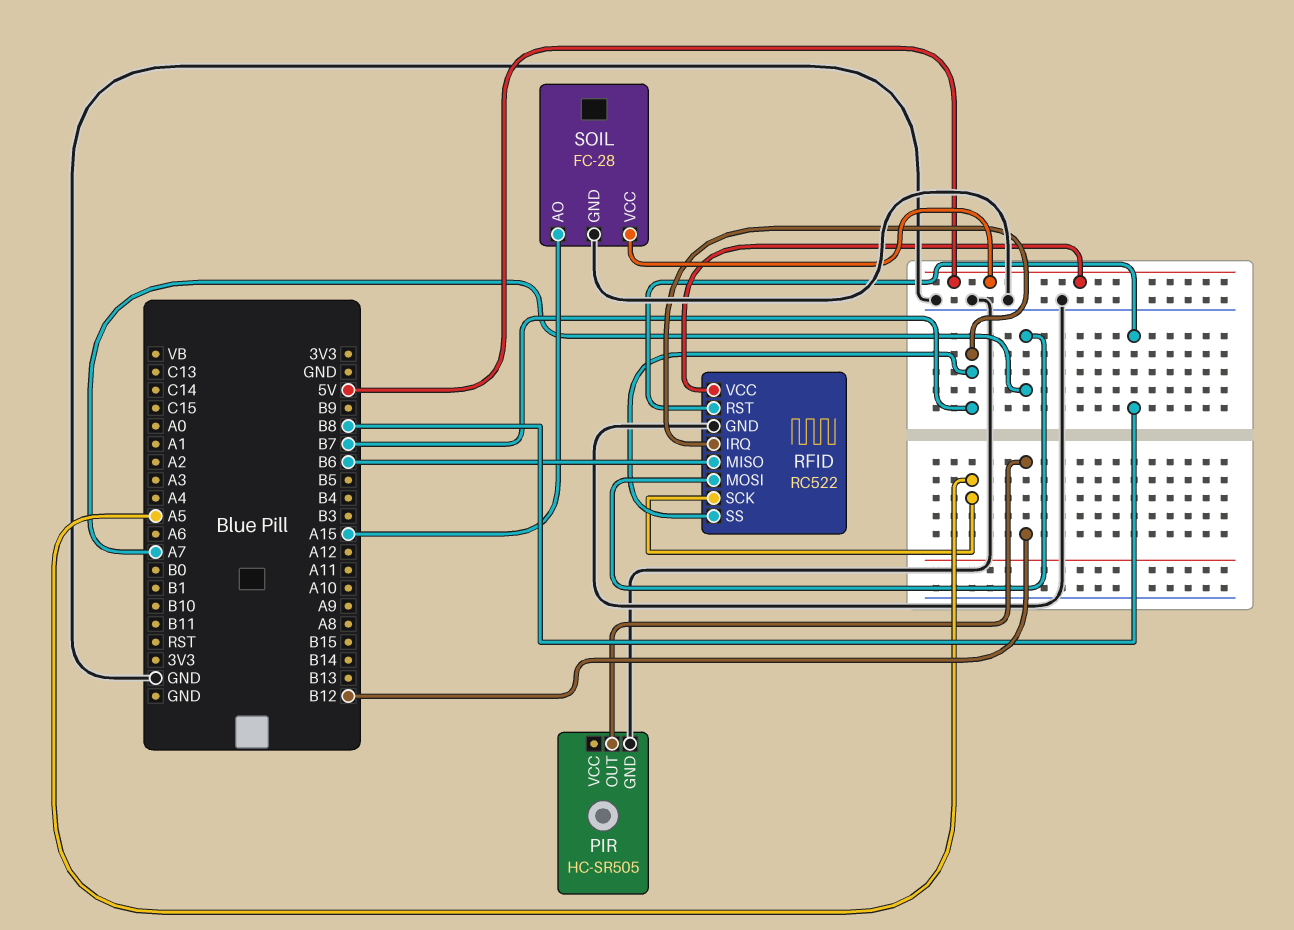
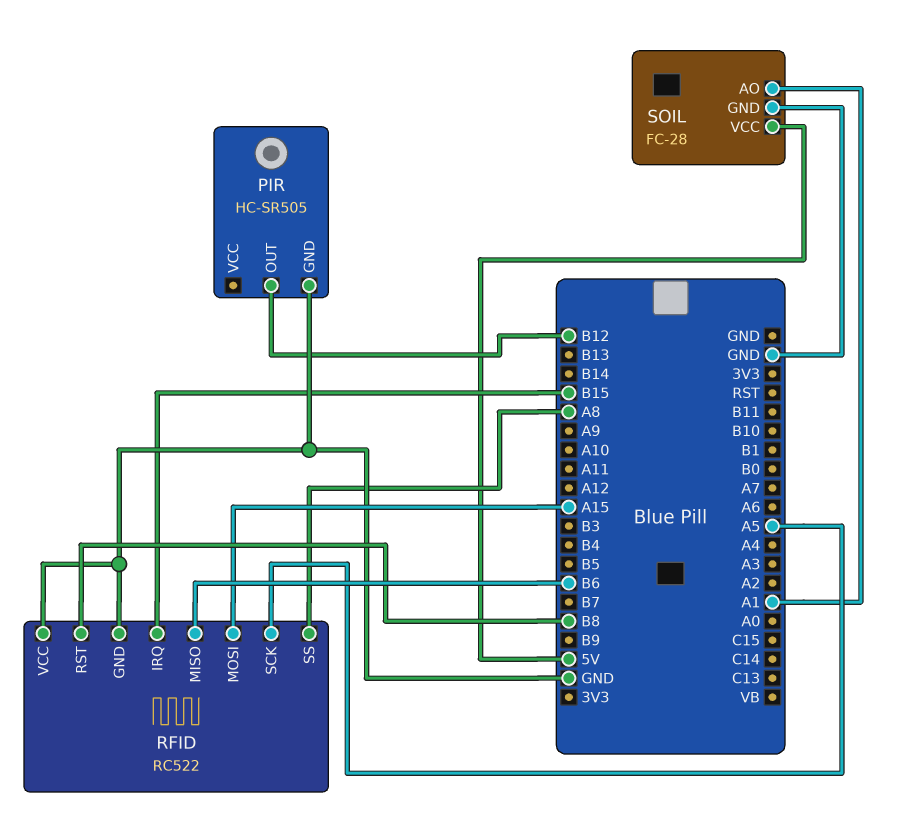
RFID pin IRQ: B7 -> B15
RFID pin MOSI: A7 -> A15
RFID pin SS: B7 -> A8
RFID pin VCC: 5V -> GND
SOIL pin AO: A15 -> A1

